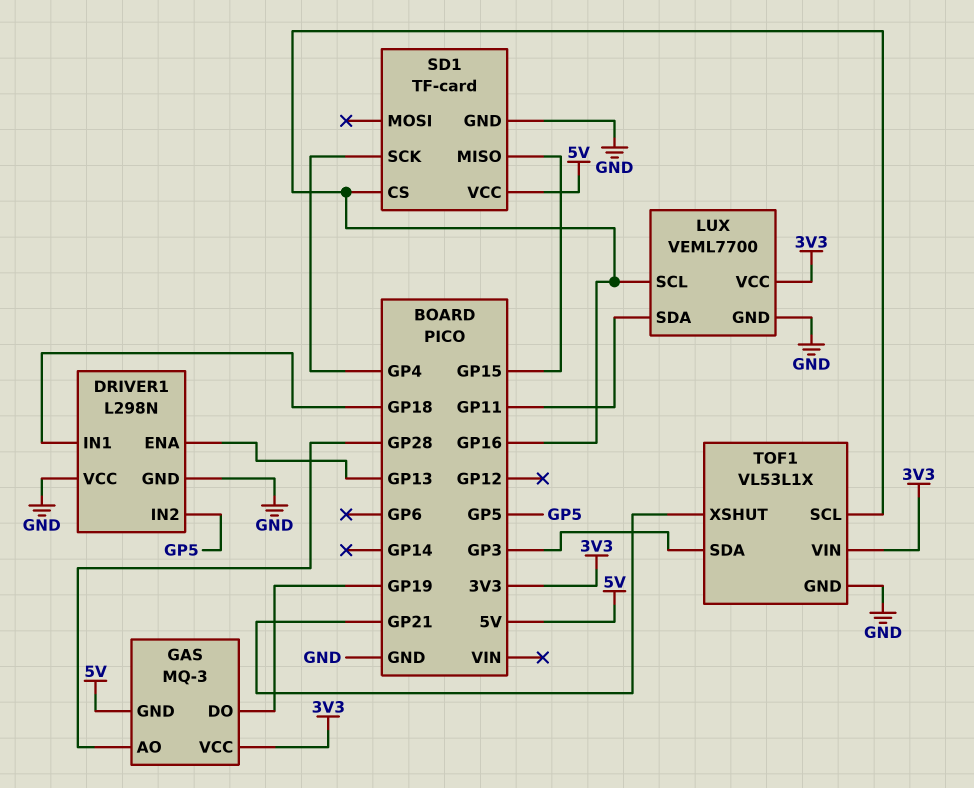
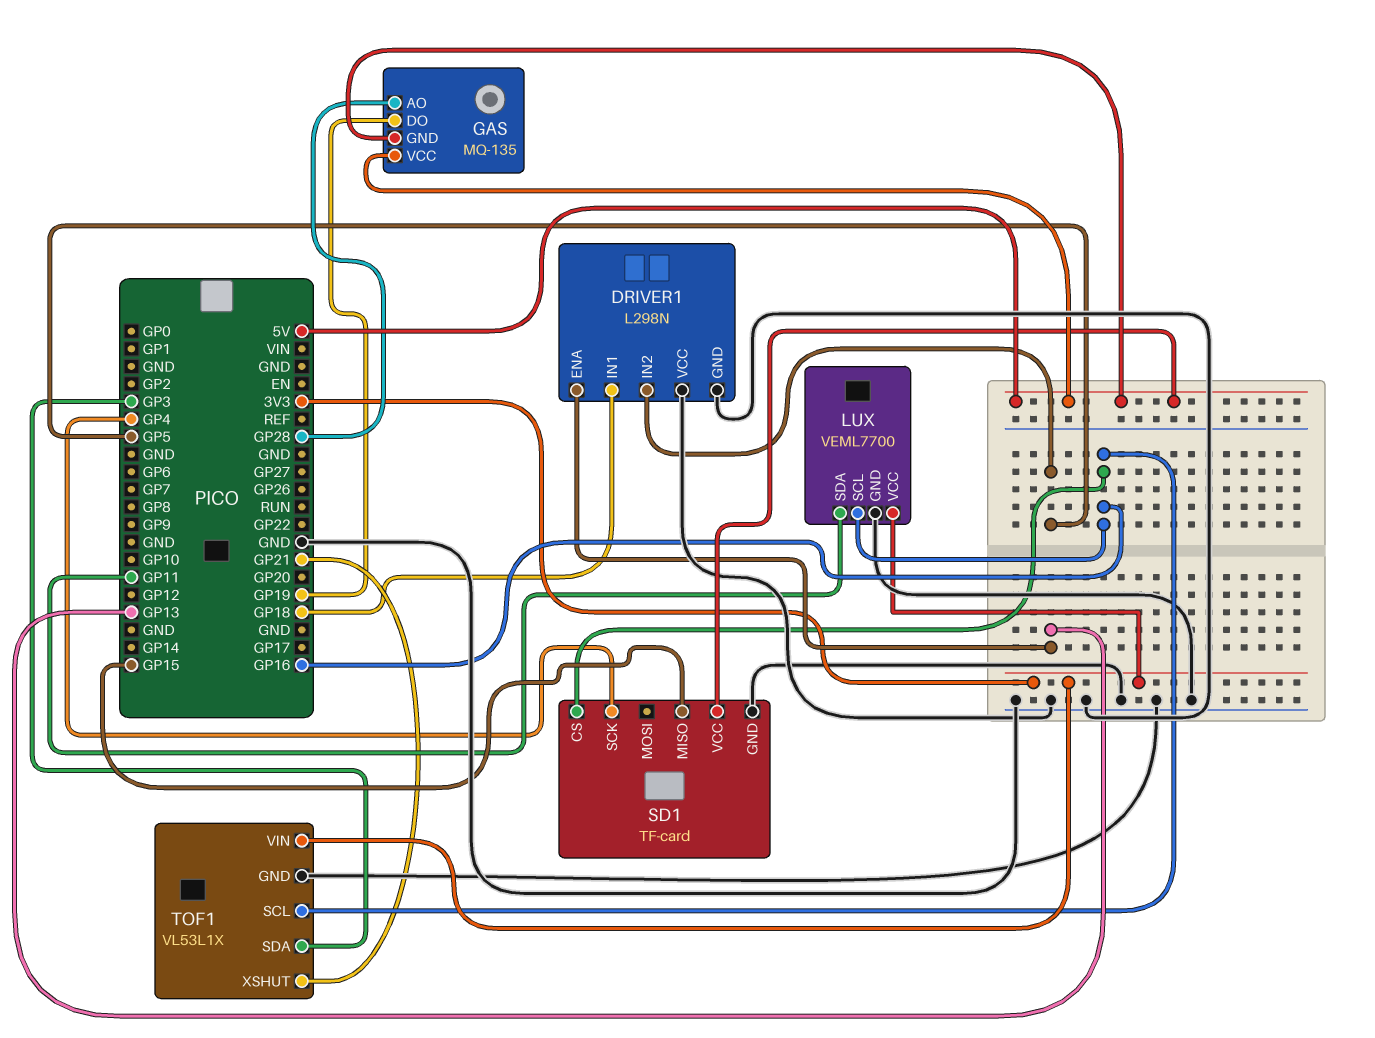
GAS: MQ-3 -> MQ-135
GAS pin VCC: 3V3 -> 5V

